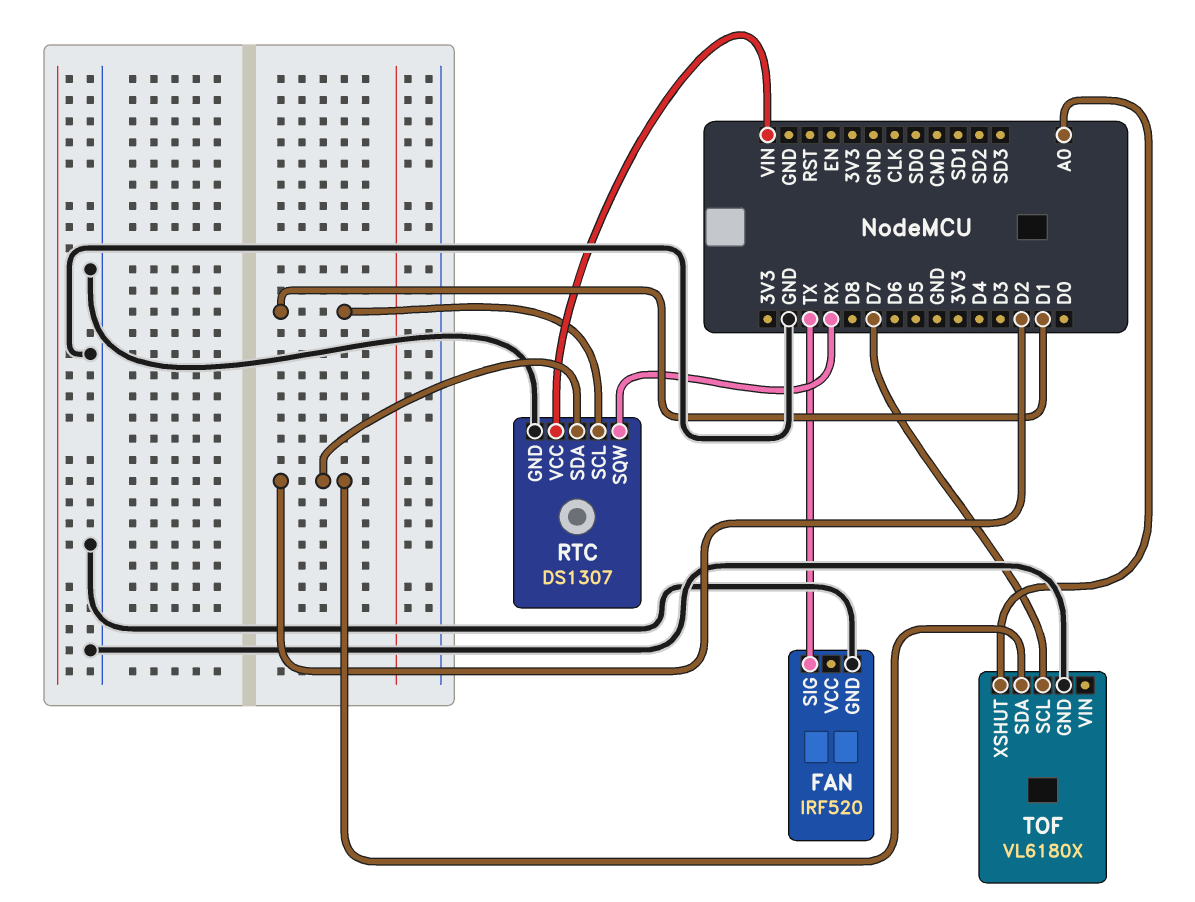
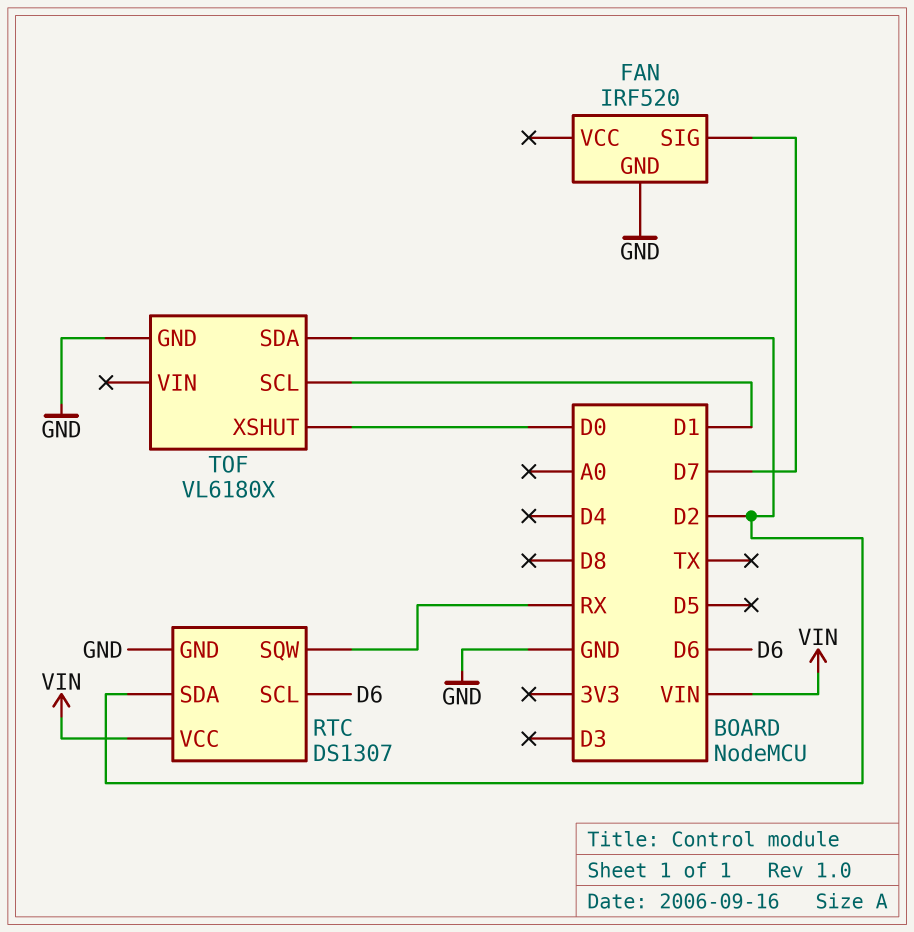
FAN pin SIG: TX -> D7
RTC pin SCL: D1 -> D6
TOF pin SCL: D7 -> D1
TOF pin XSHUT: A0 -> D0

